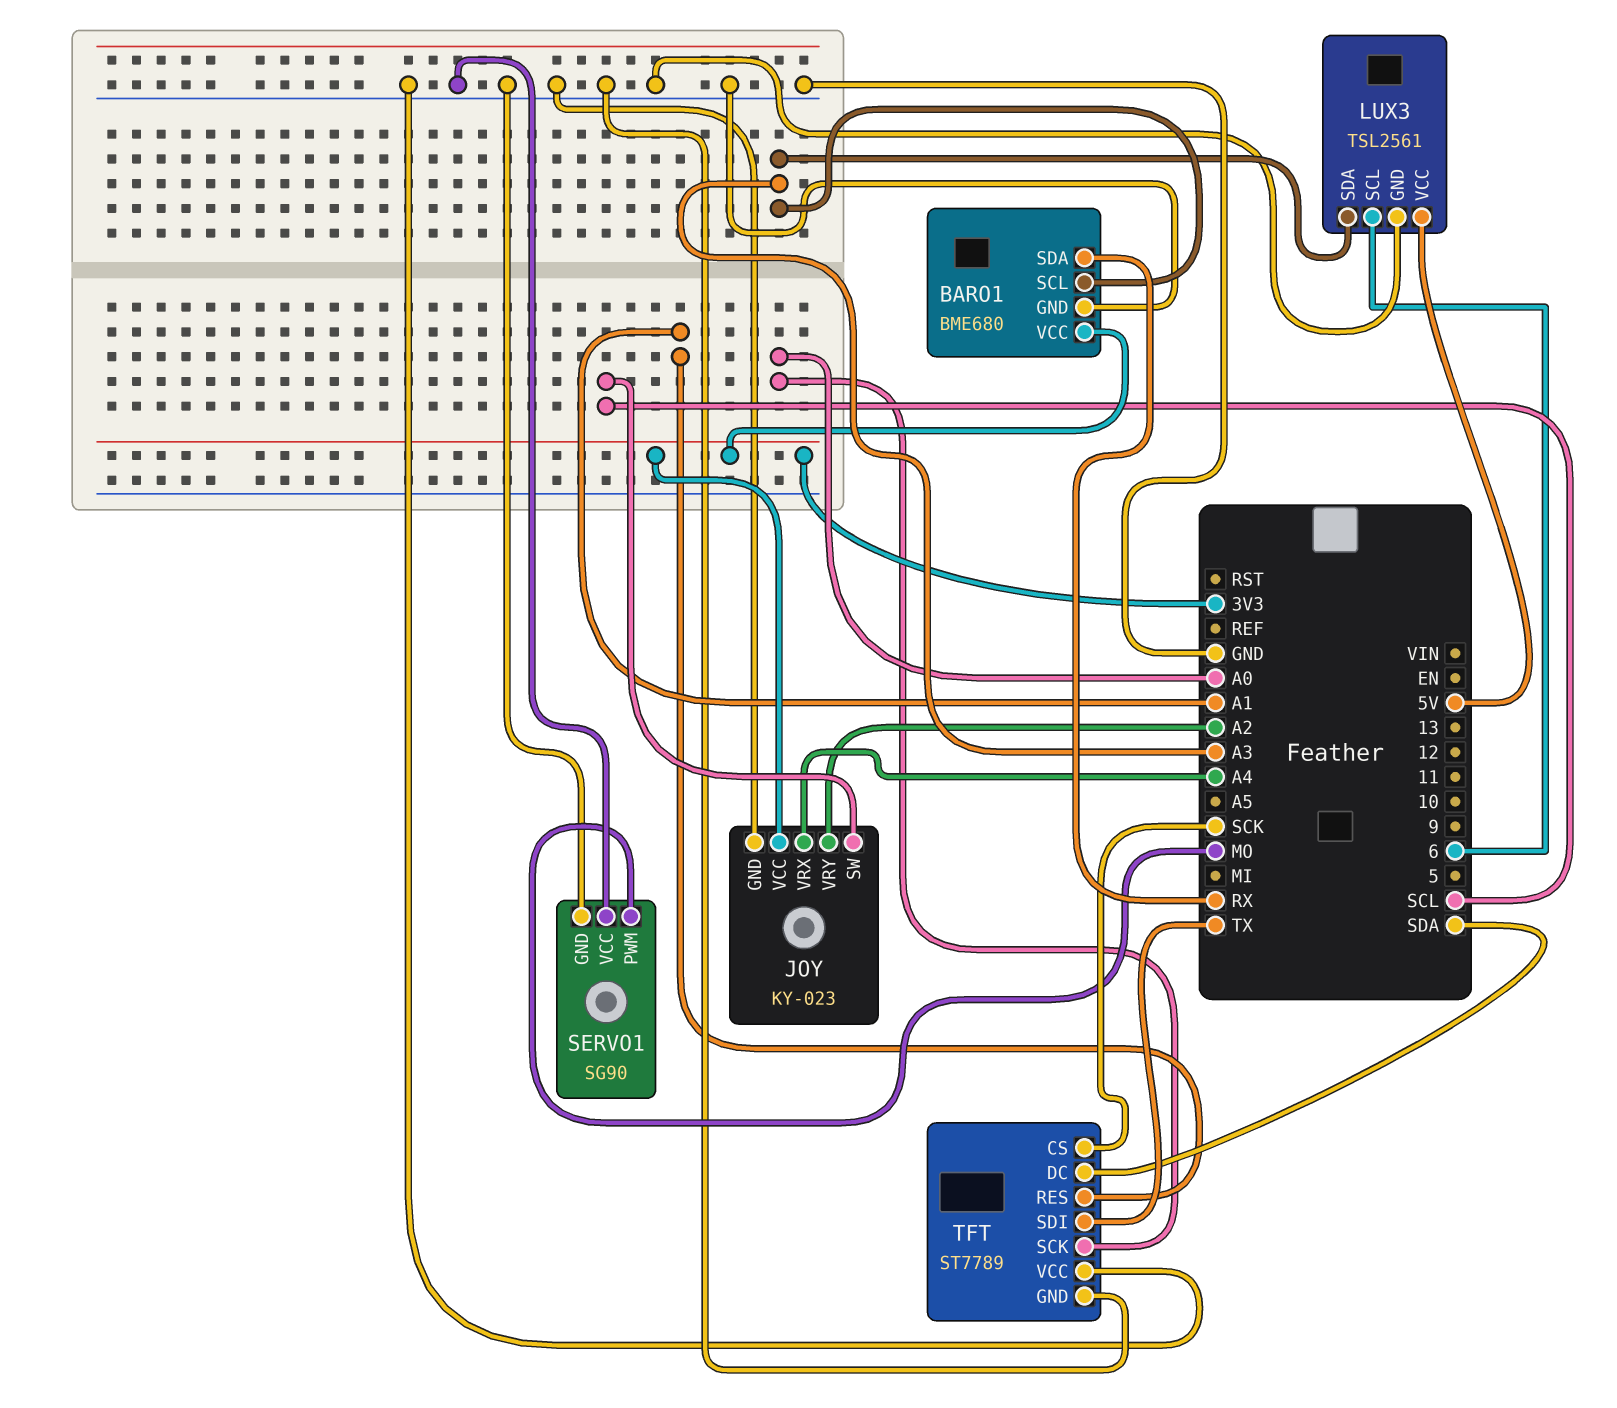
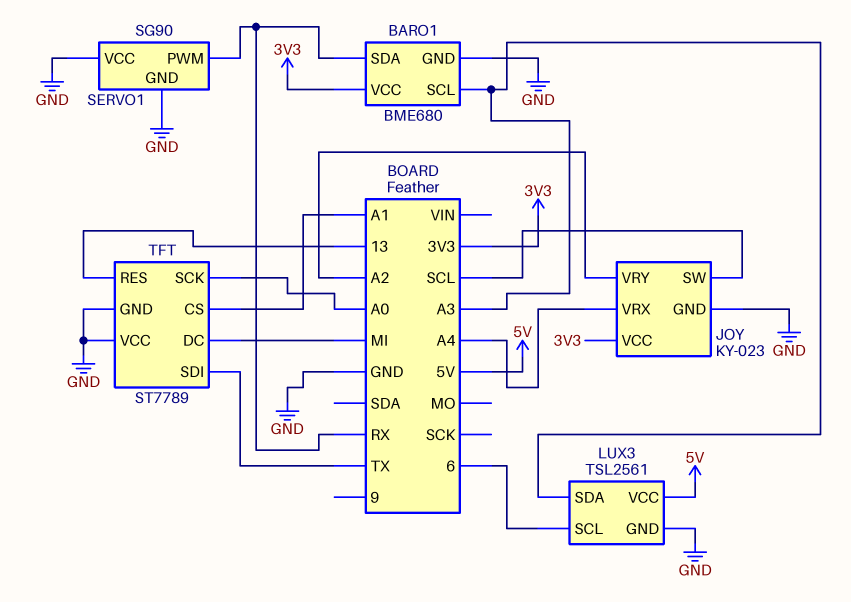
SERVO1 pin PWM: MO -> RX
TFT pin CS: SCK -> A1
TFT pin DC: SDA -> MI
TFT pin RES: A1 -> 13

